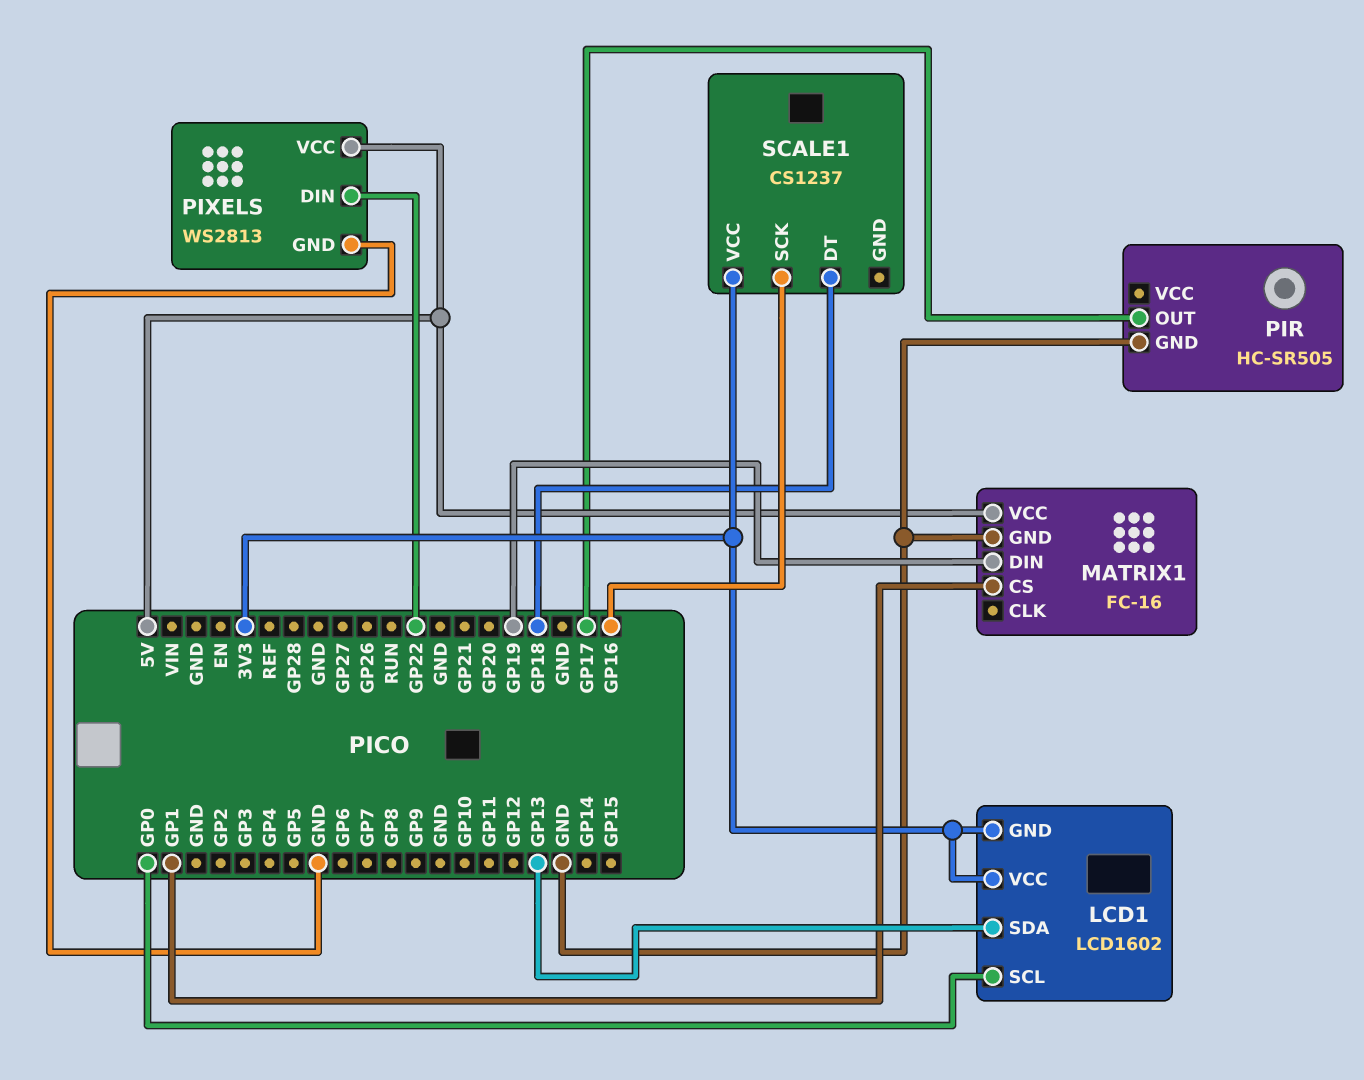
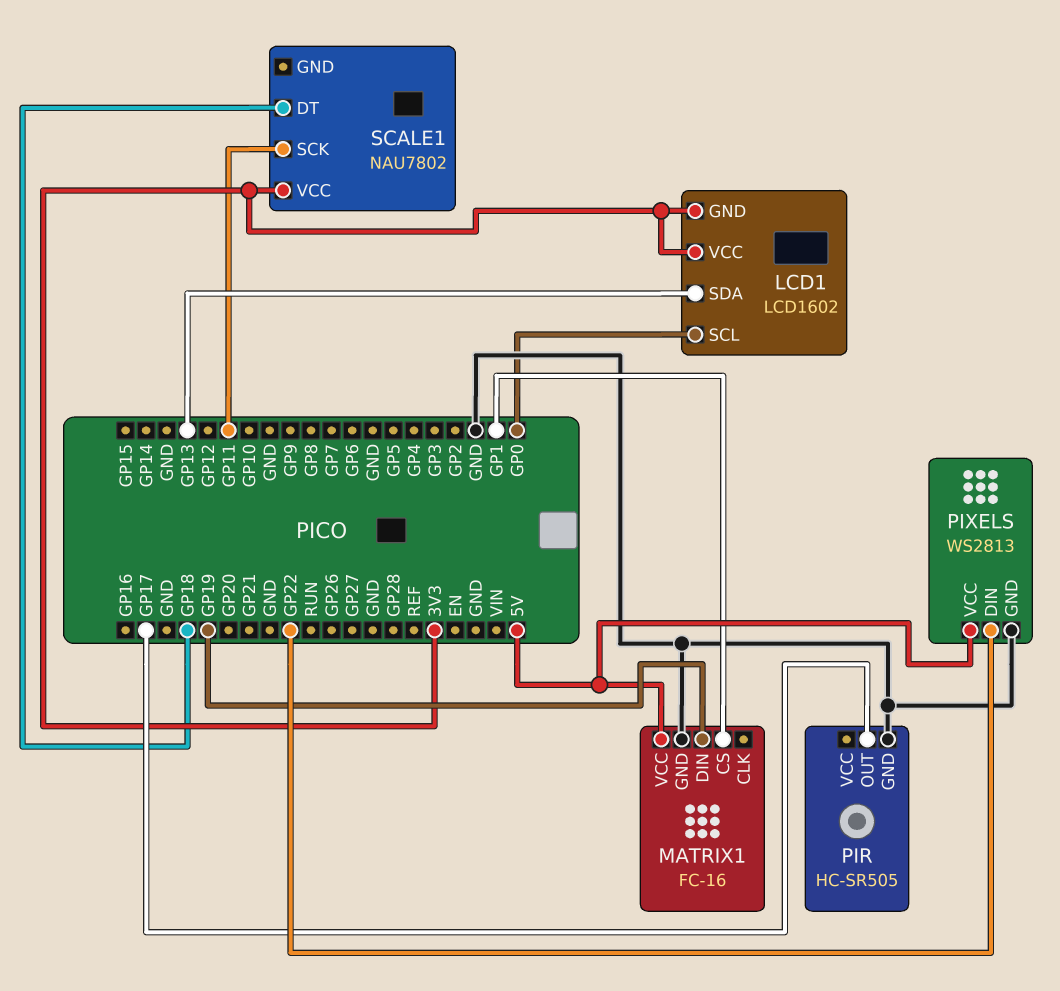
SCALE1: CS1237 -> NAU7802
SCALE1 pin SCK: GP16 -> GP11

